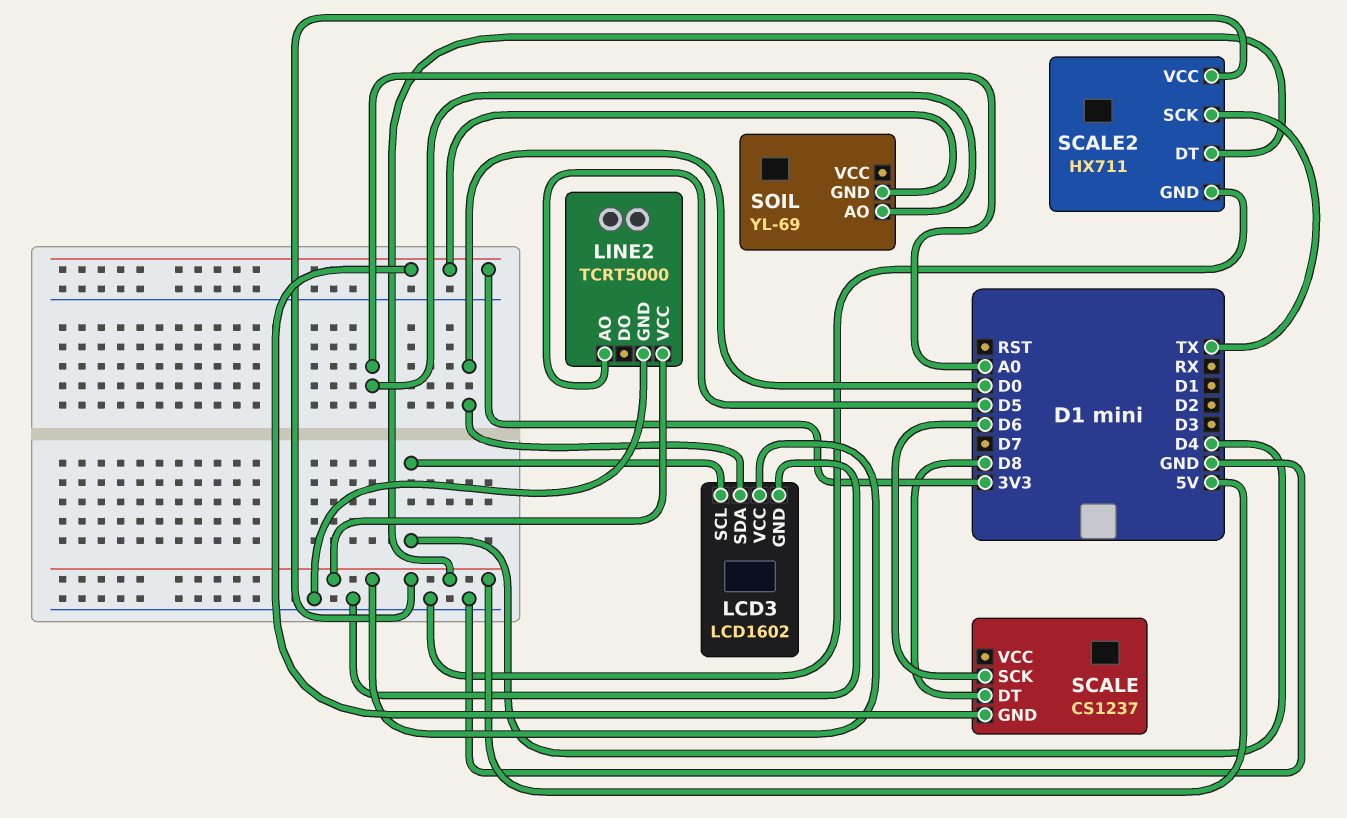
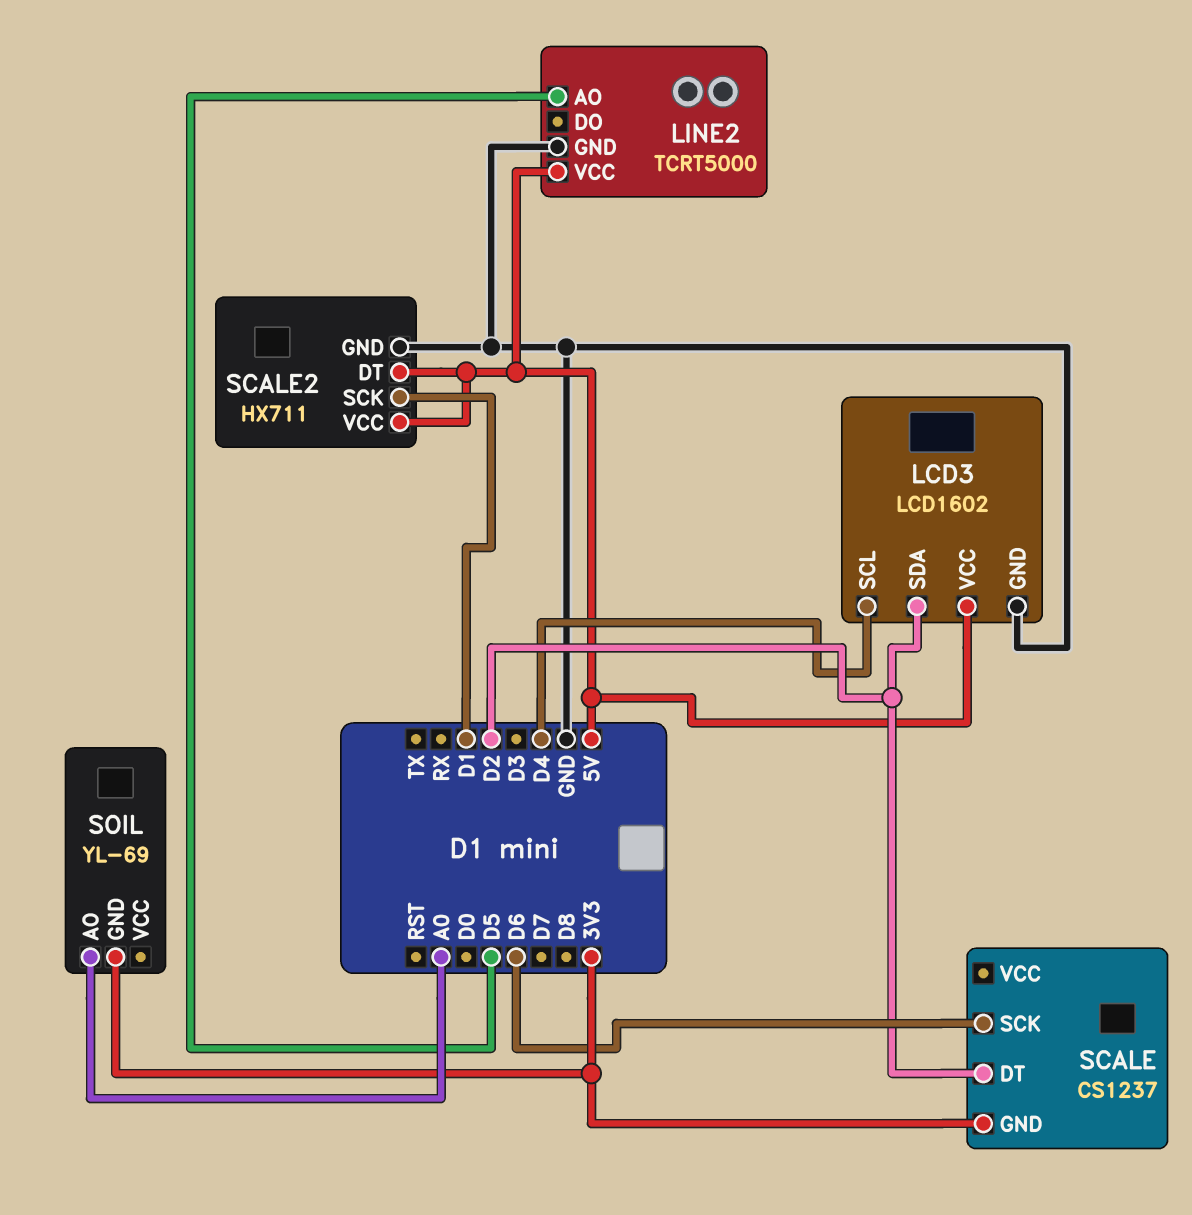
LCD3 pin SDA: D0 -> D2
SCALE pin DT: D8 -> D2
SCALE2 pin SCK: TX -> D1

